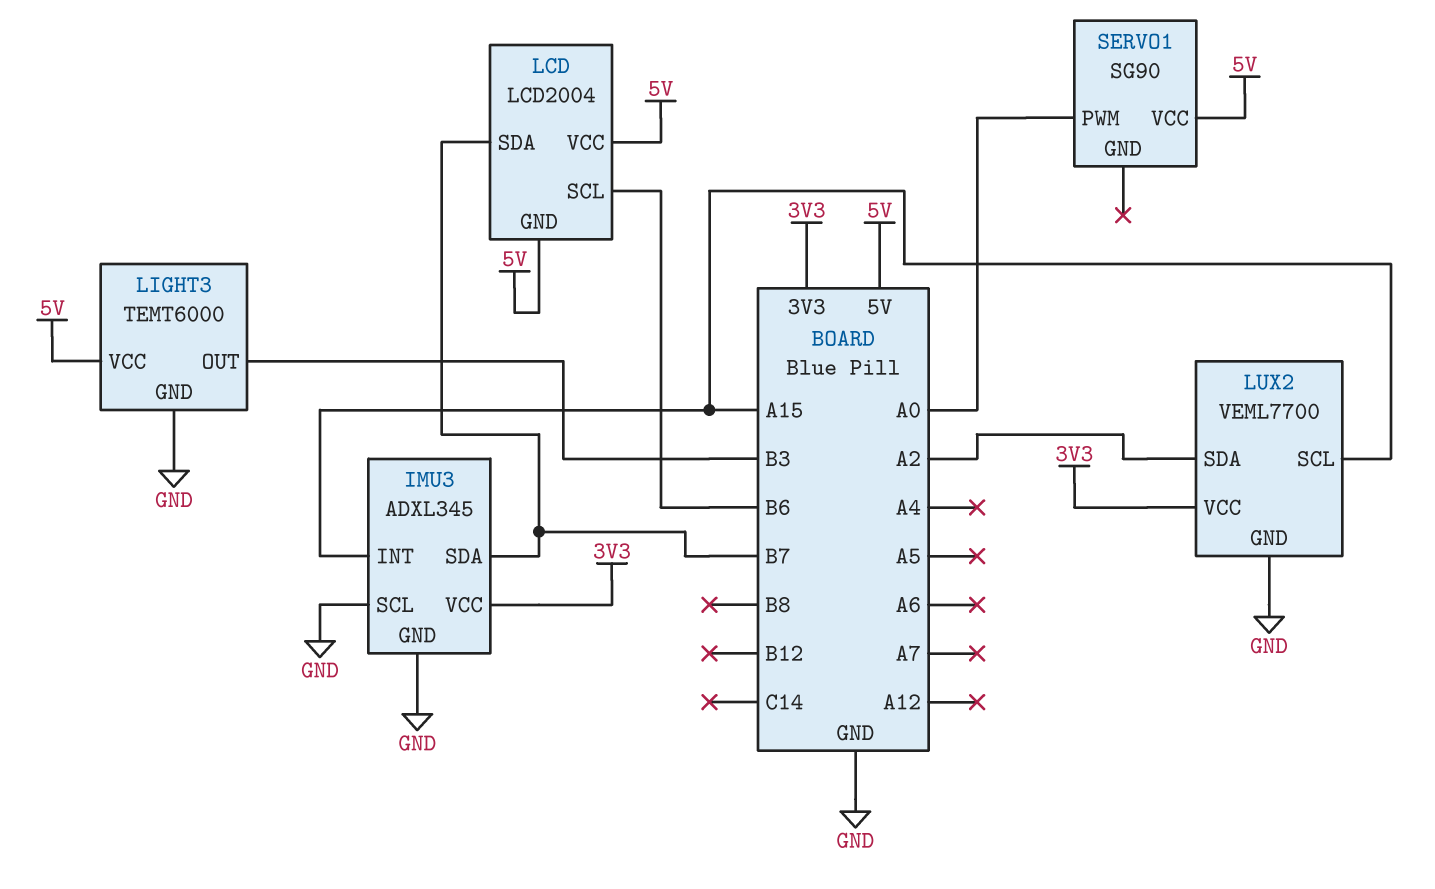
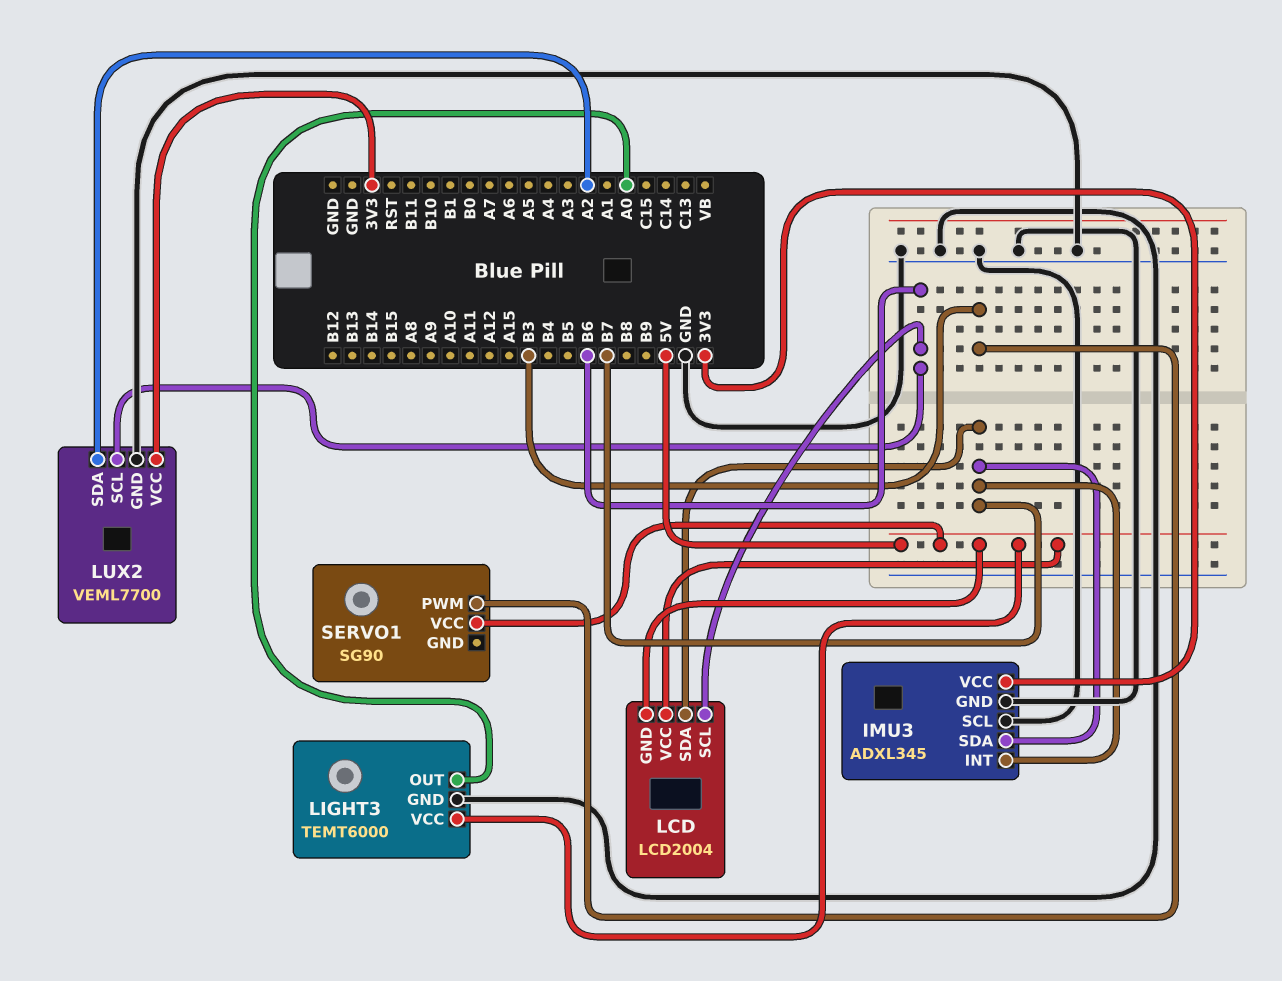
IMU3 pin INT: A15 -> B7
LIGHT3 pin OUT: B3 -> A0
LUX2 pin SCL: A15 -> B6
SERVO1 pin PWM: A0 -> B3

